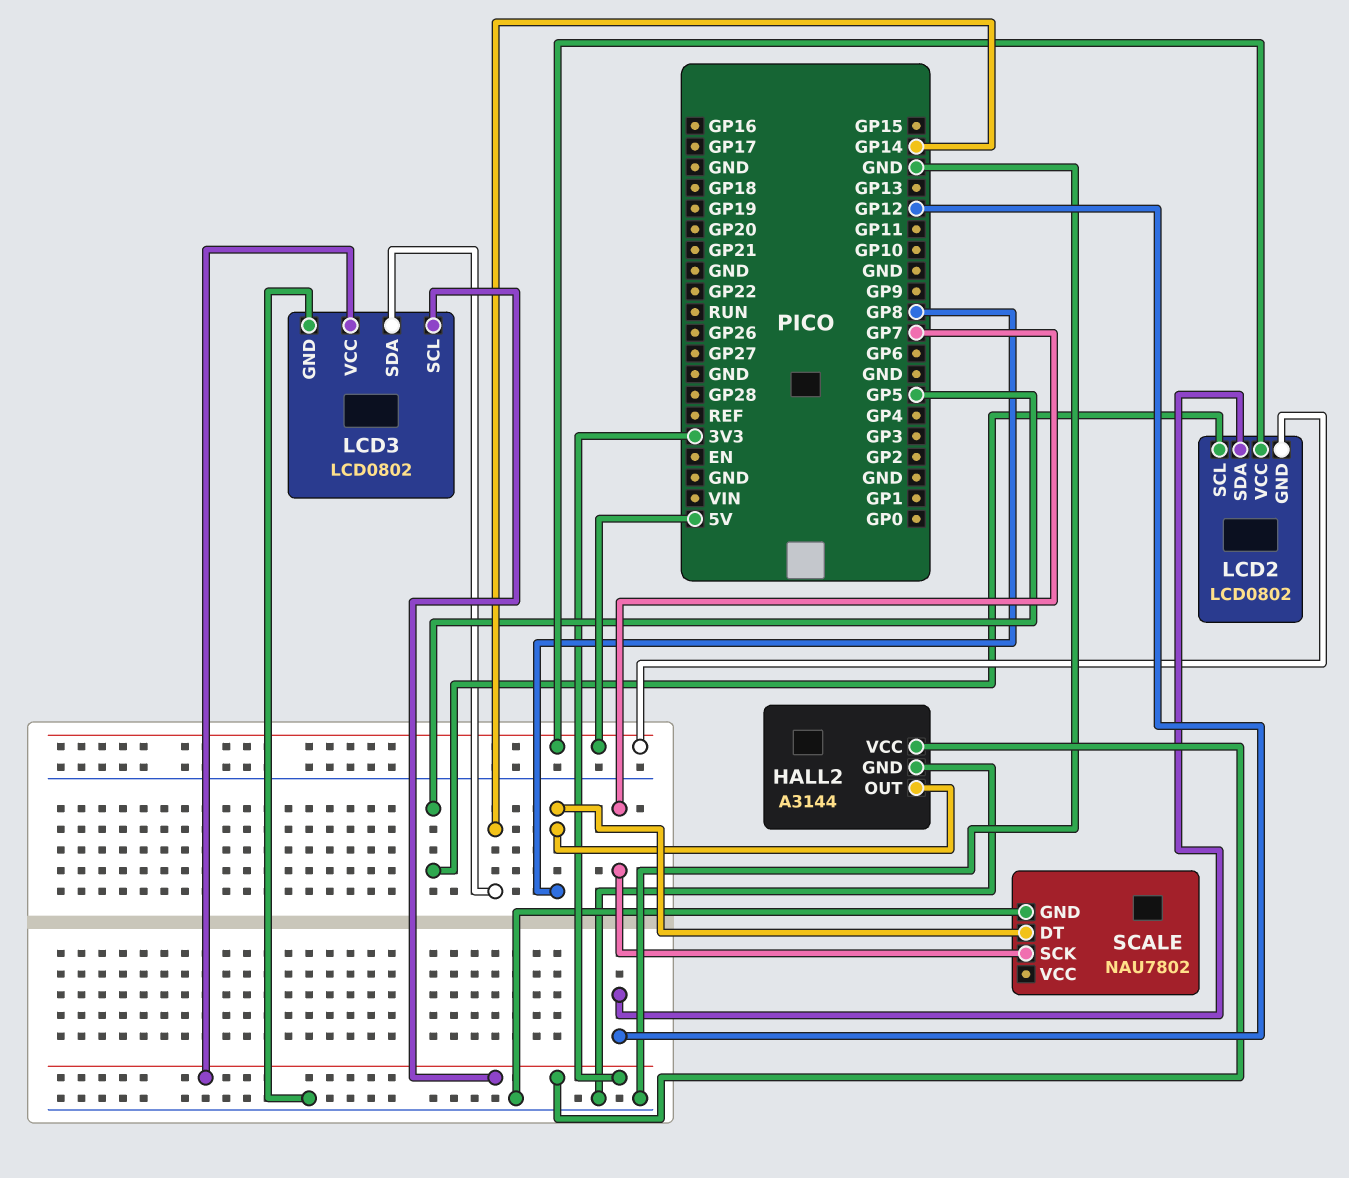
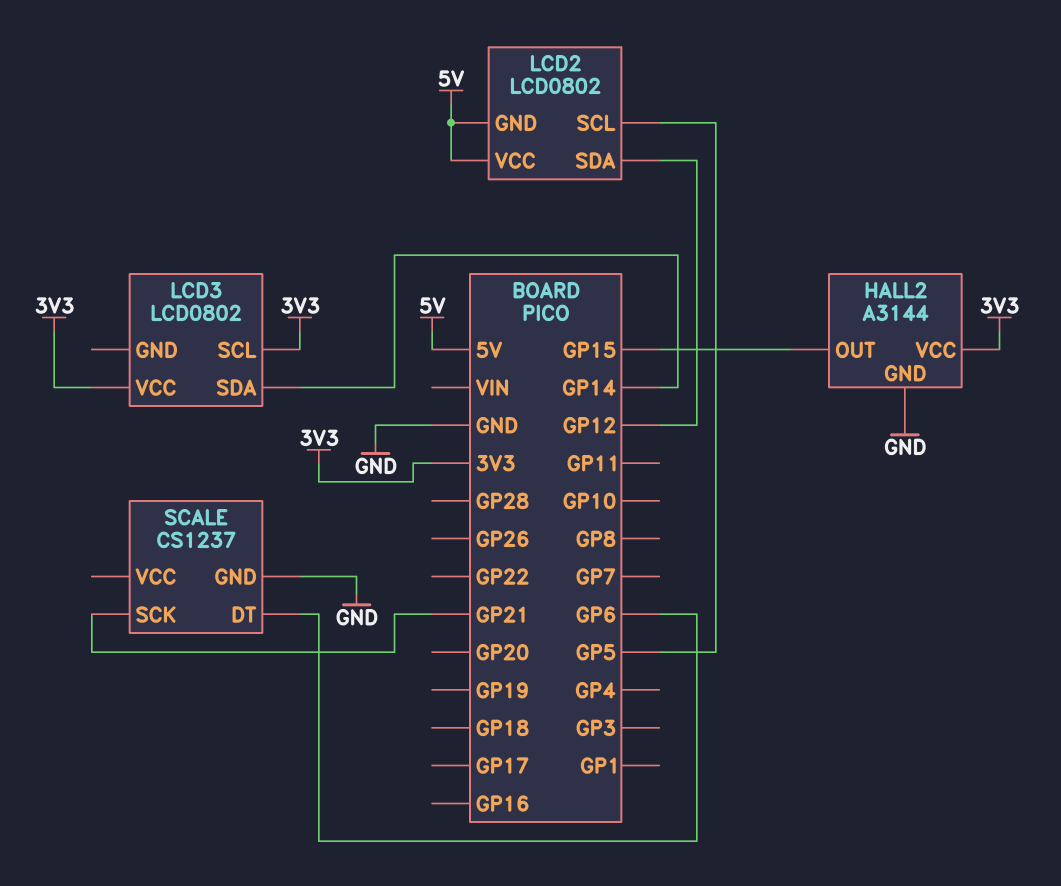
HALL2 pin OUT: GP8 -> GP15
LCD3 pin GND: GND -> none
SCALE: NAU7802 -> CS1237
SCALE pin DT: GP8 -> GP6
SCALE pin SCK: GP7 -> GP21

